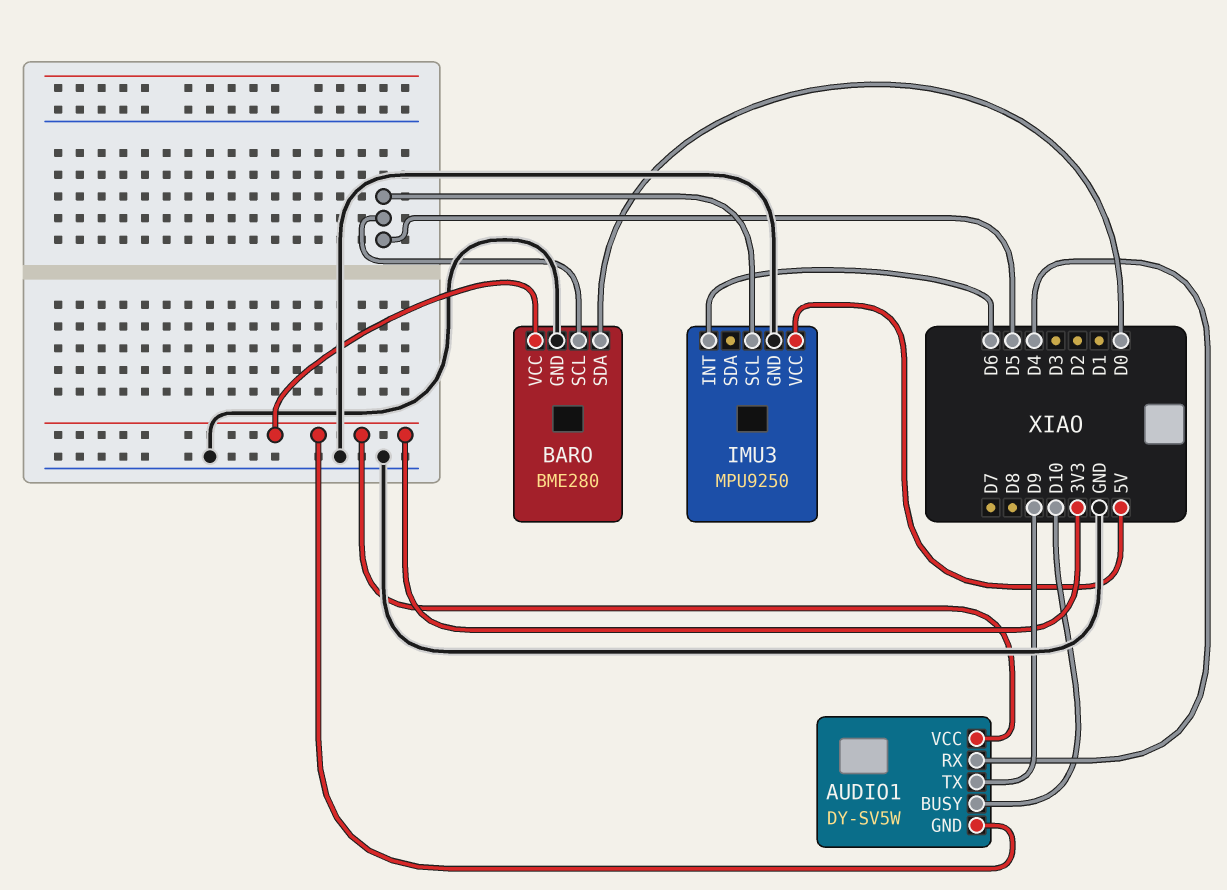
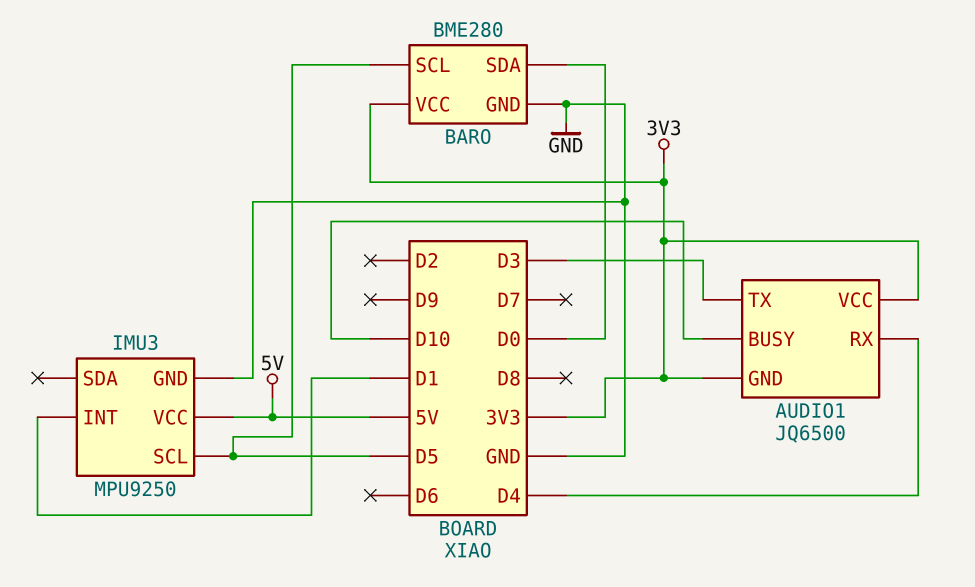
AUDIO1: DY-SV5W -> JQ6500
AUDIO1 pin TX: D9 -> D3
IMU3 pin INT: D6 -> D1

